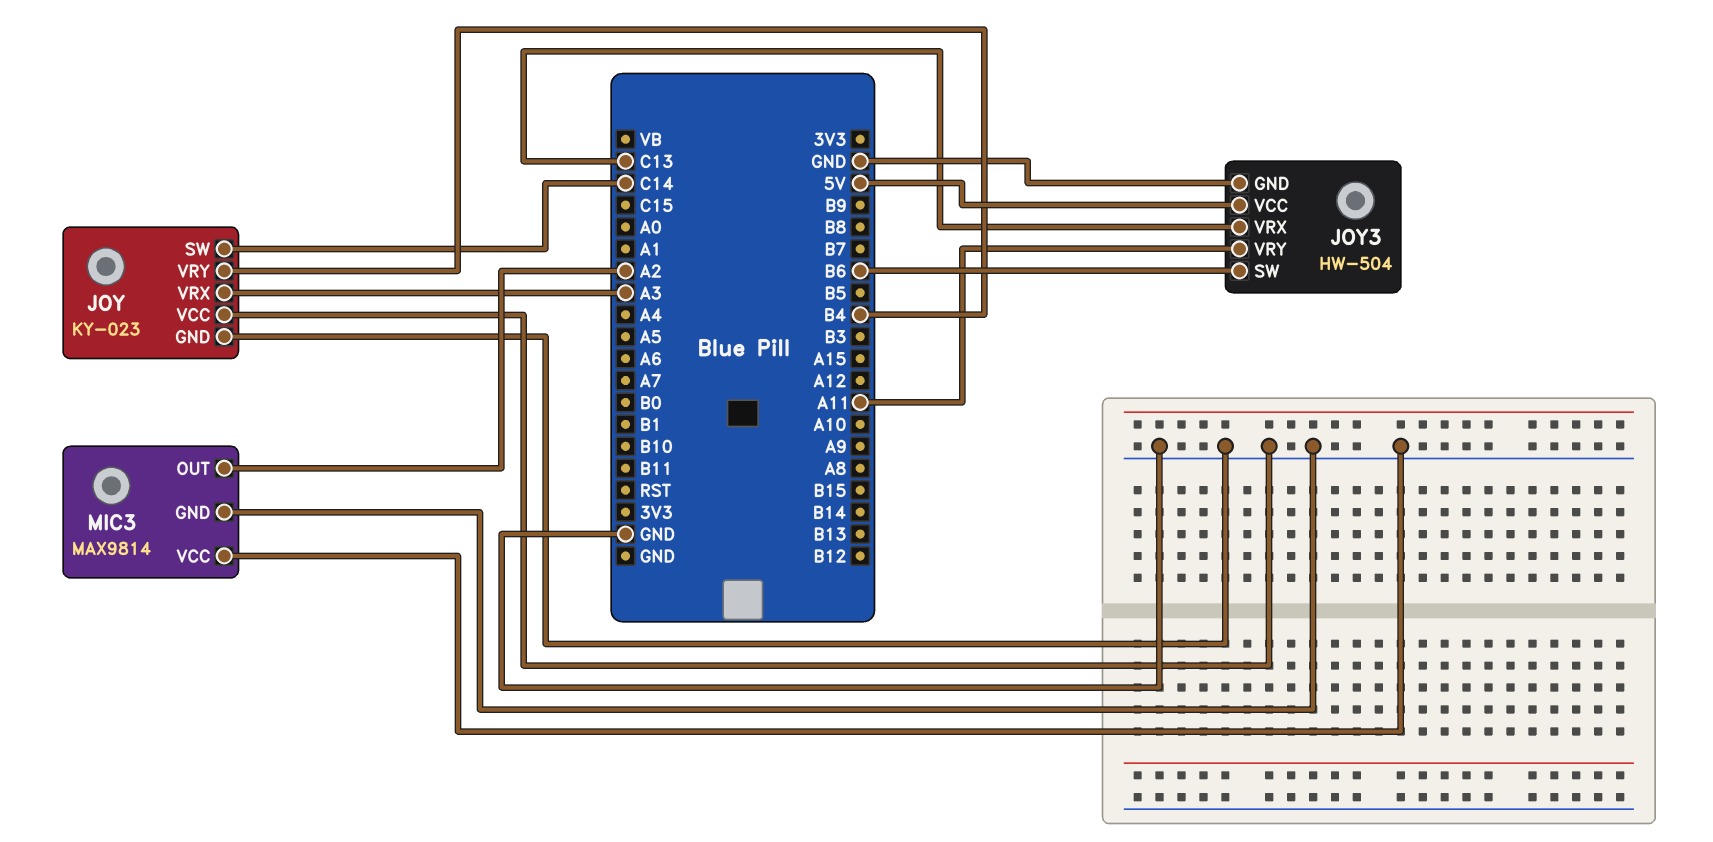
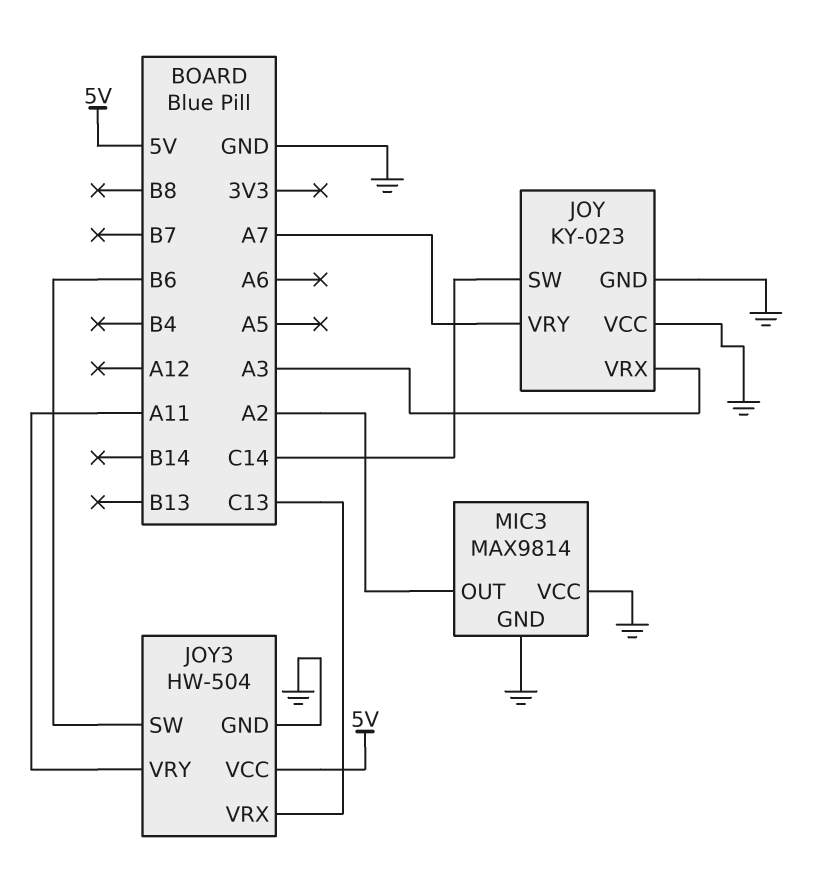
JOY pin VRY: B4 -> A7

